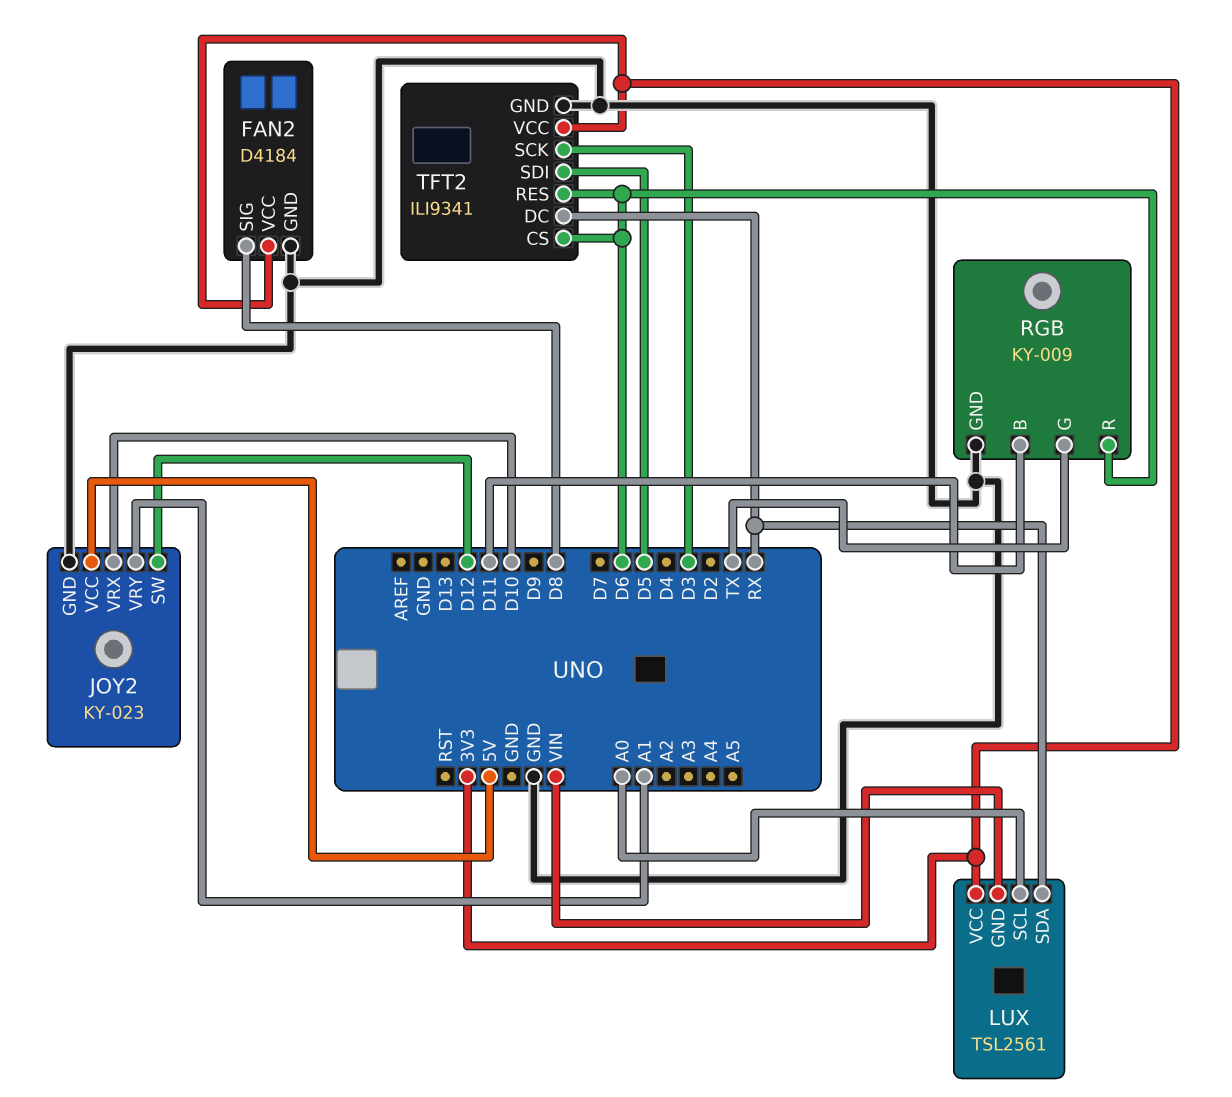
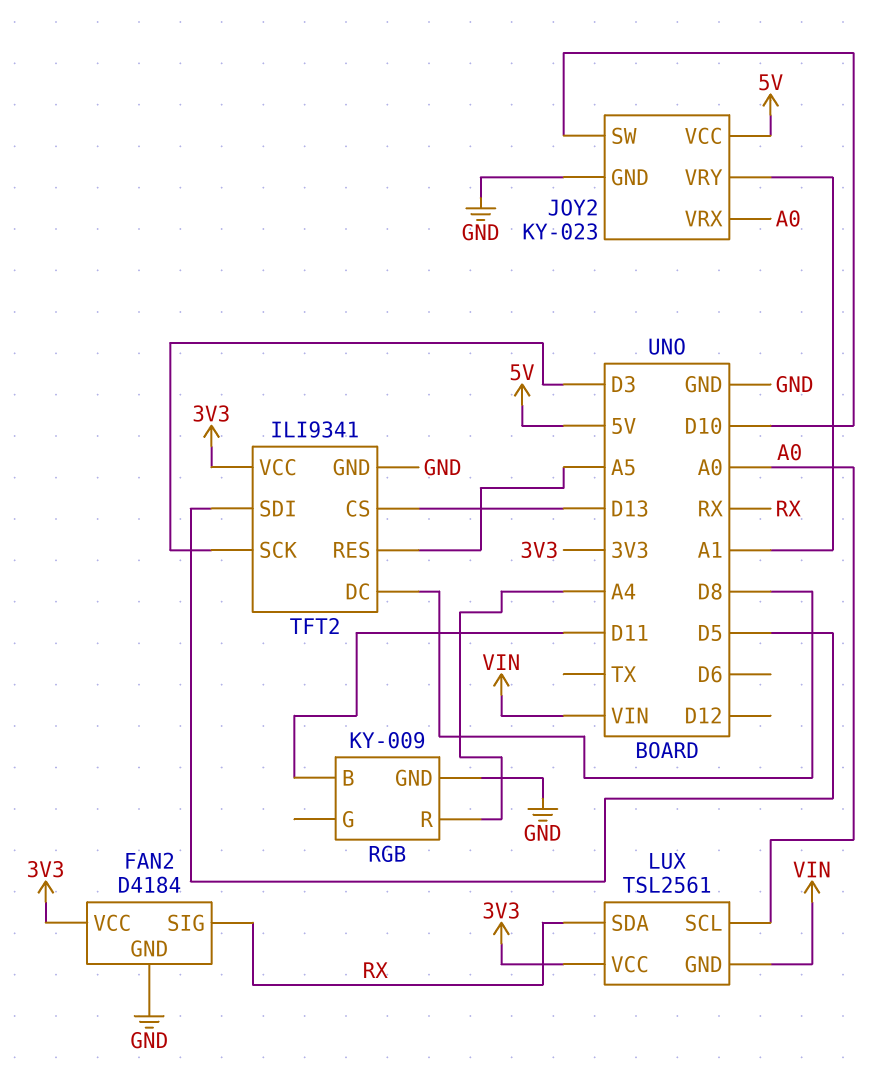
FAN2 pin SIG: D8 -> RX
JOY2 pin SW: D12 -> D10
JOY2 pin VRX: D10 -> A0
RGB pin G: TX -> none
RGB pin R: D6 -> A4
TFT2 pin CS: D6 -> D13
TFT2 pin DC: RX -> D8
TFT2 pin RES: D6 -> A5

